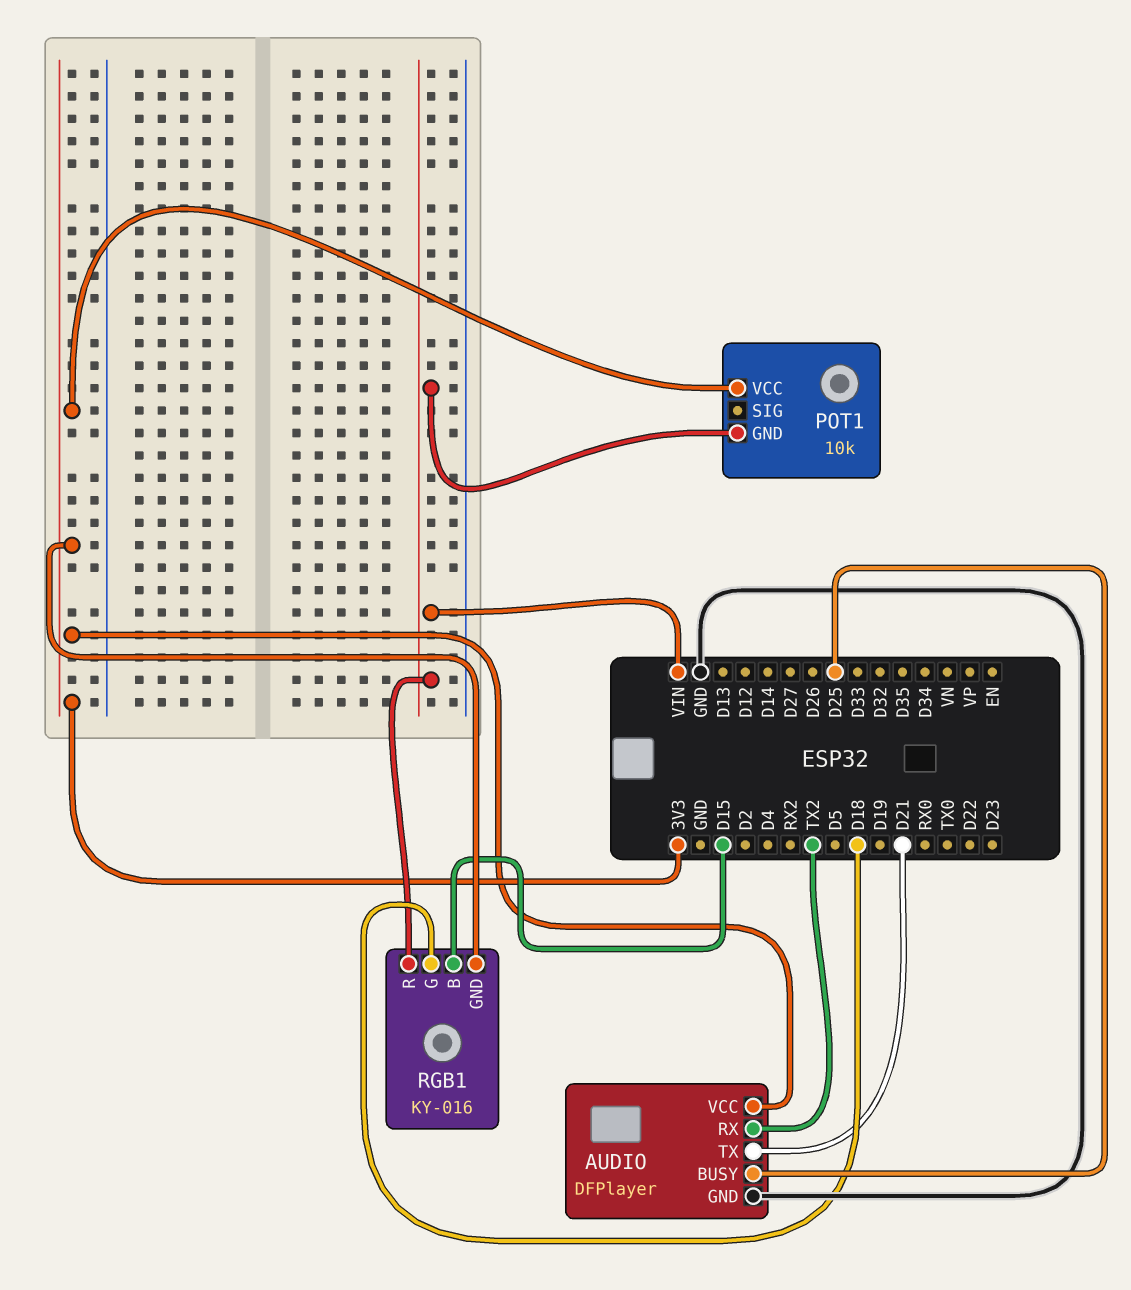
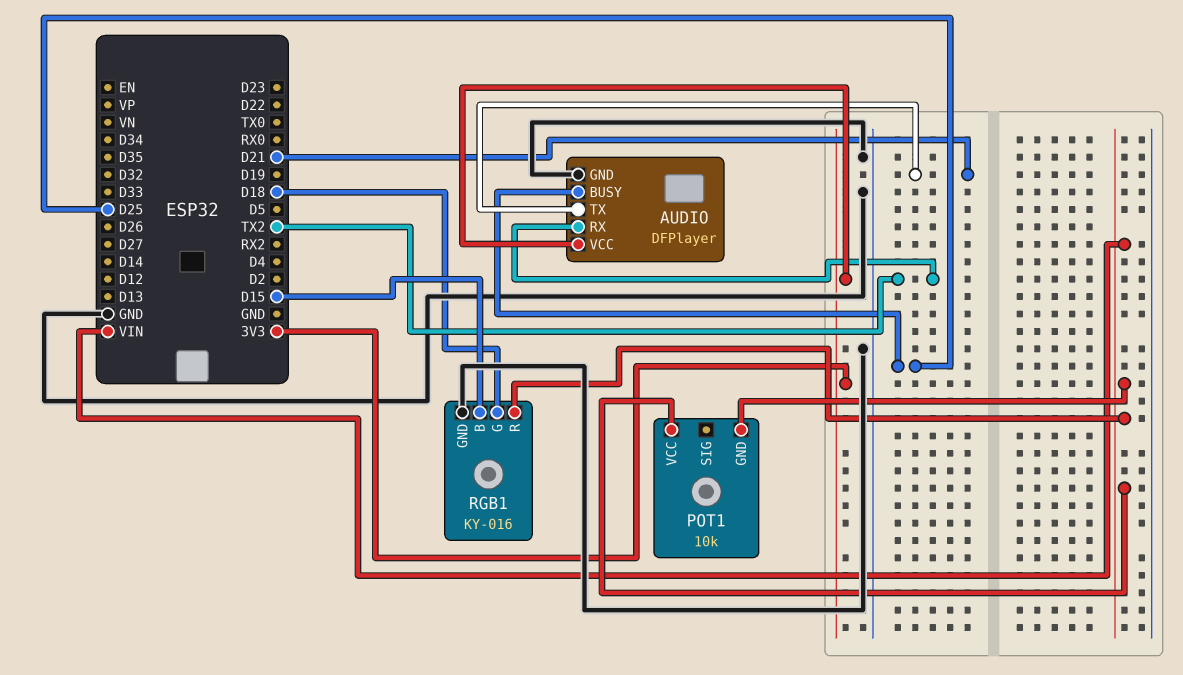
POT1 pin VCC: 3V3 -> VIN
RGB1 pin GND: 3V3 -> GND

